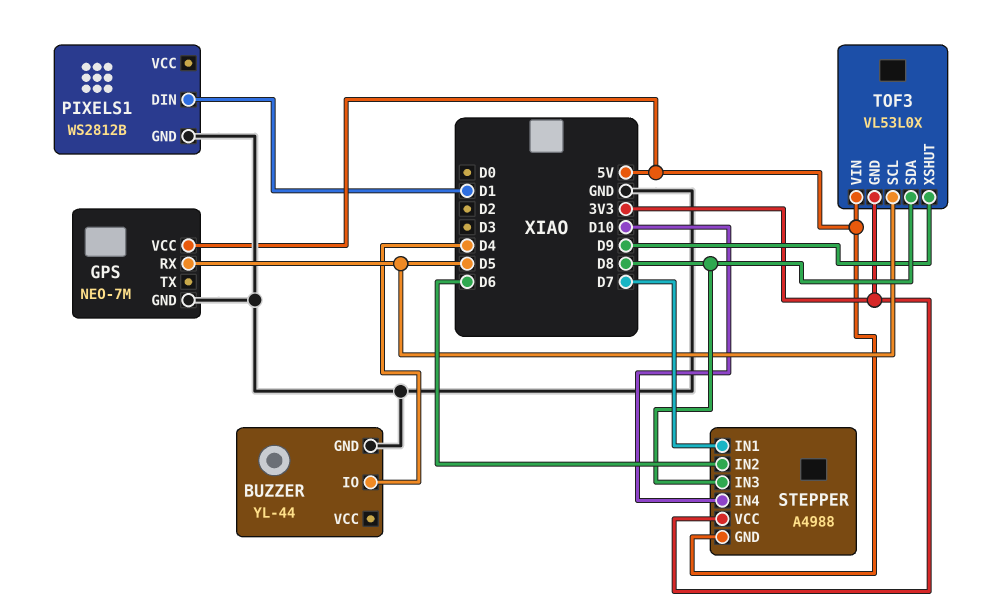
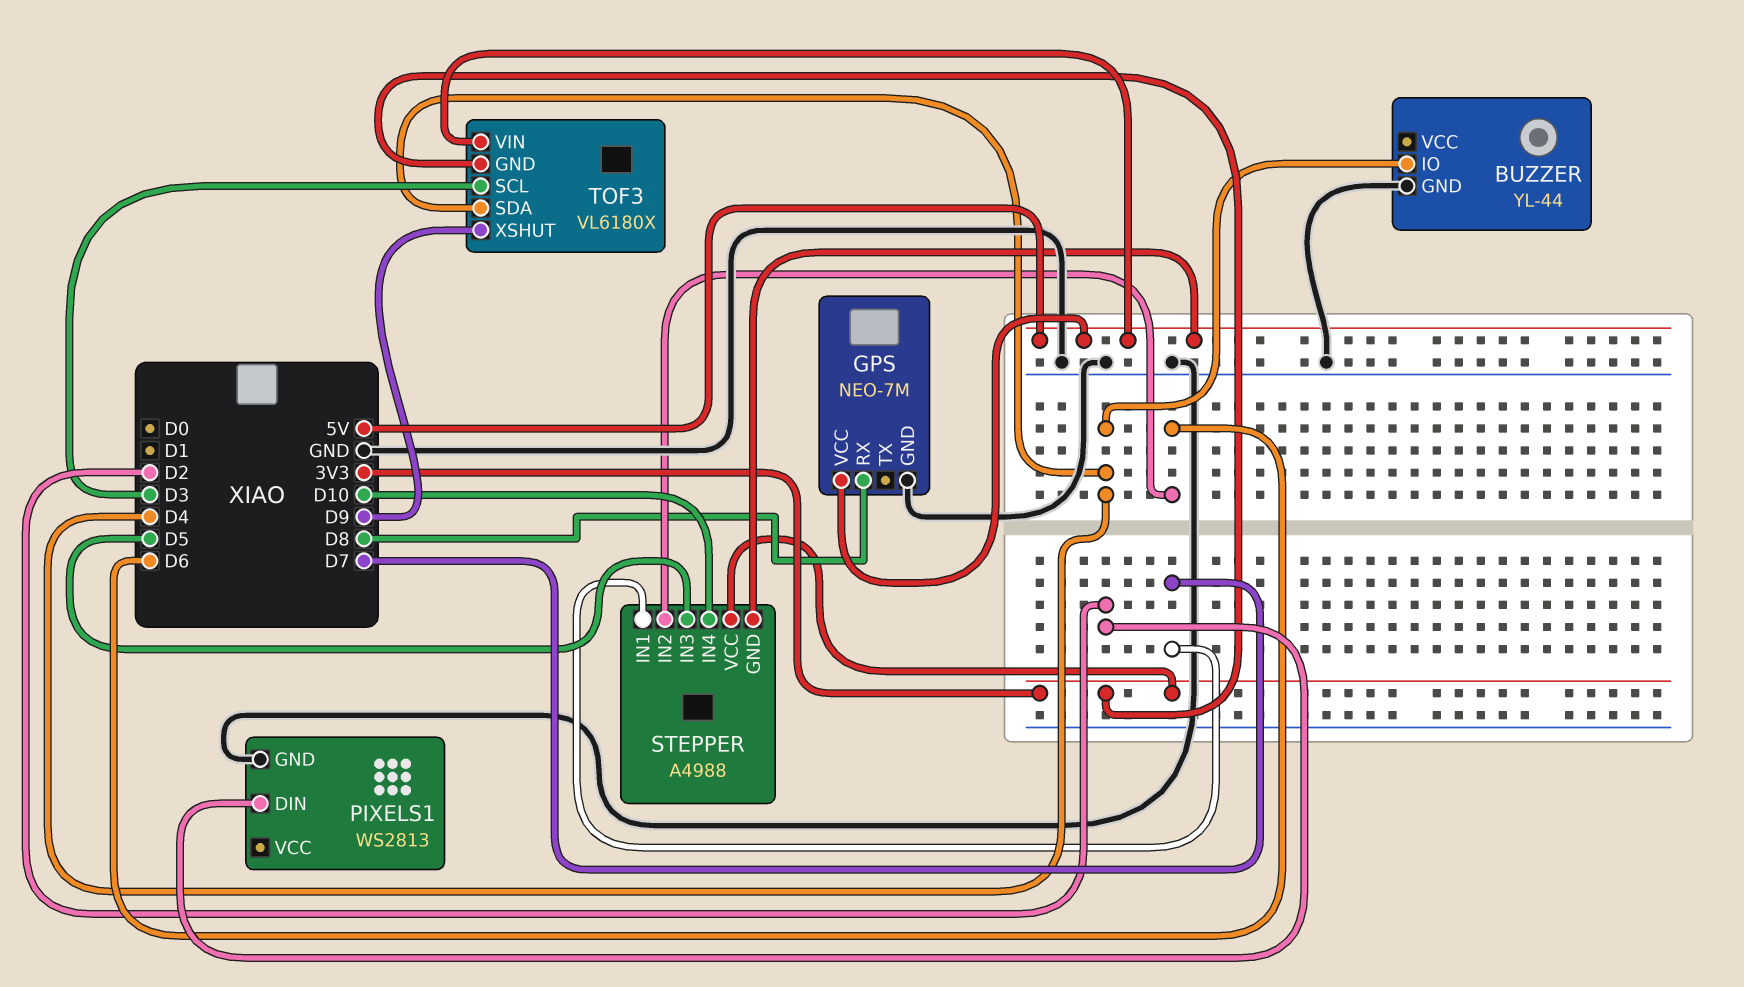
GPS pin RX: D5 -> D8
PIXELS1: WS2812B -> WS2813
PIXELS1 pin DIN: D1 -> D2
STEPPER pin IN3: D8 -> D5
TOF3: VL53L0X -> VL6180X
TOF3 pin SCL: D5 -> D3
TOF3 pin SDA: D8 -> D4

